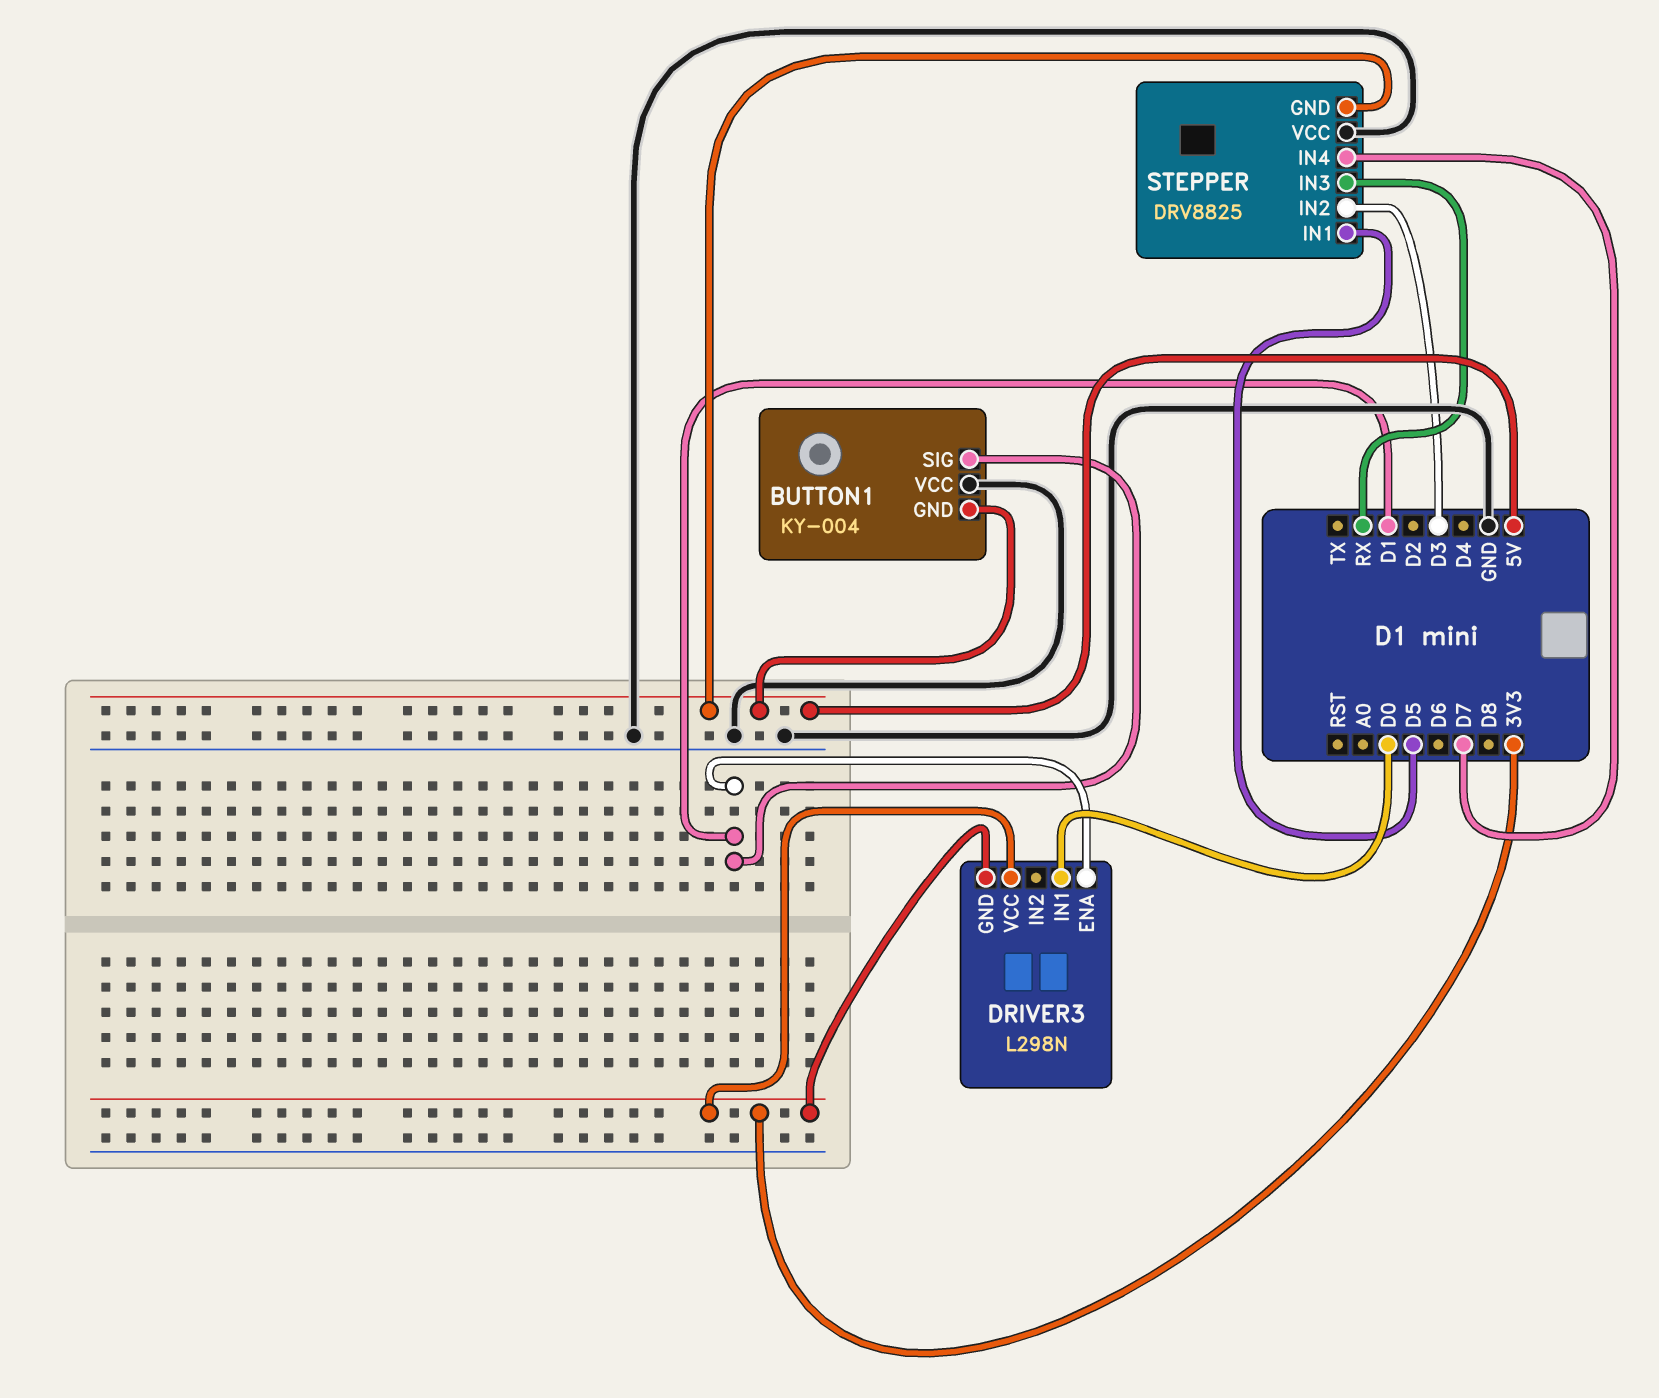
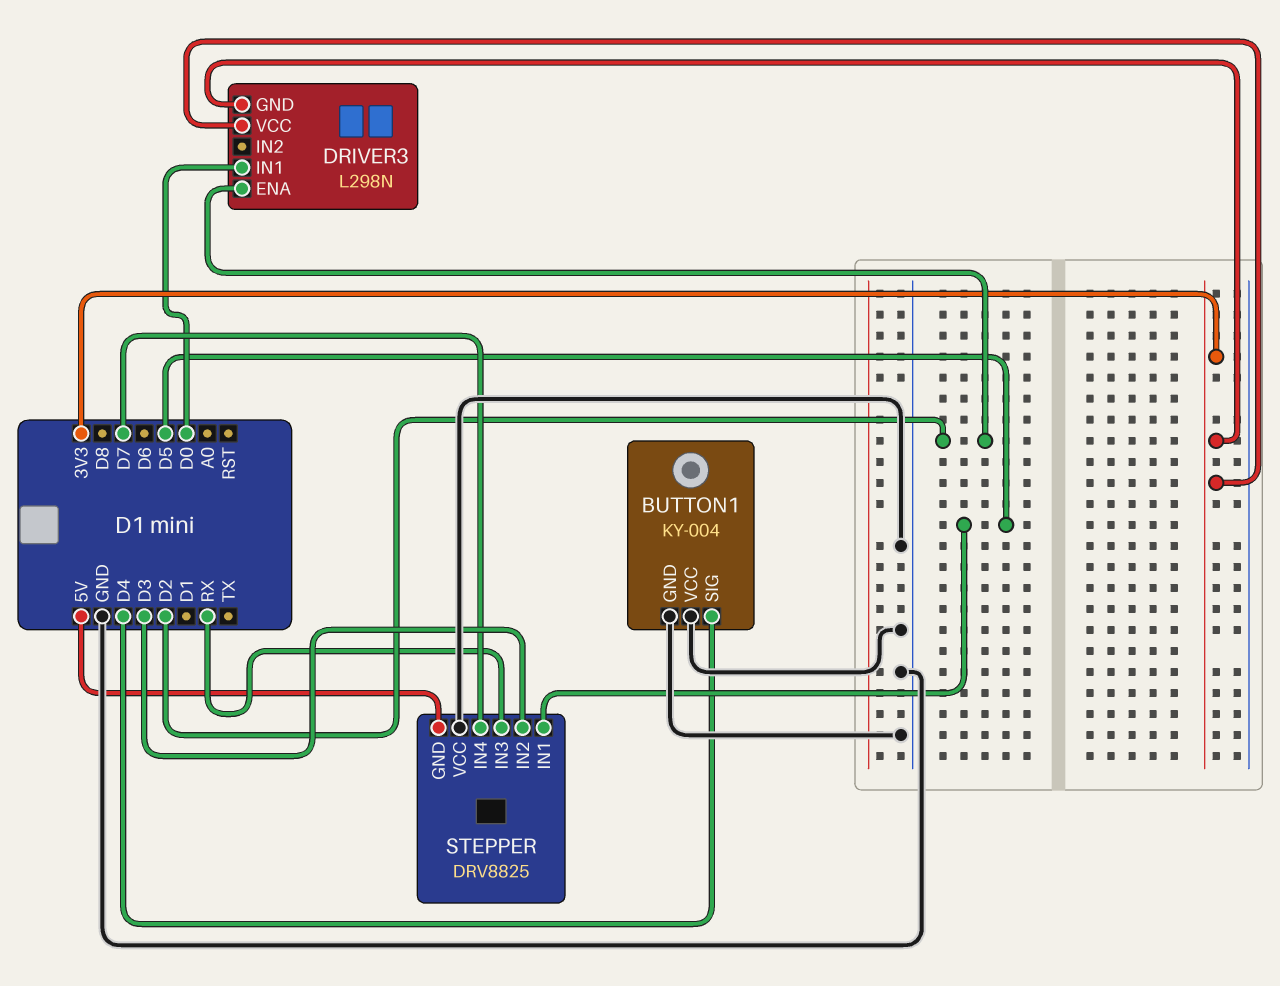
BUTTON1 pin GND: 5V -> GND
BUTTON1 pin SIG: D1 -> D4
DRIVER3 pin ENA: D1 -> D2

